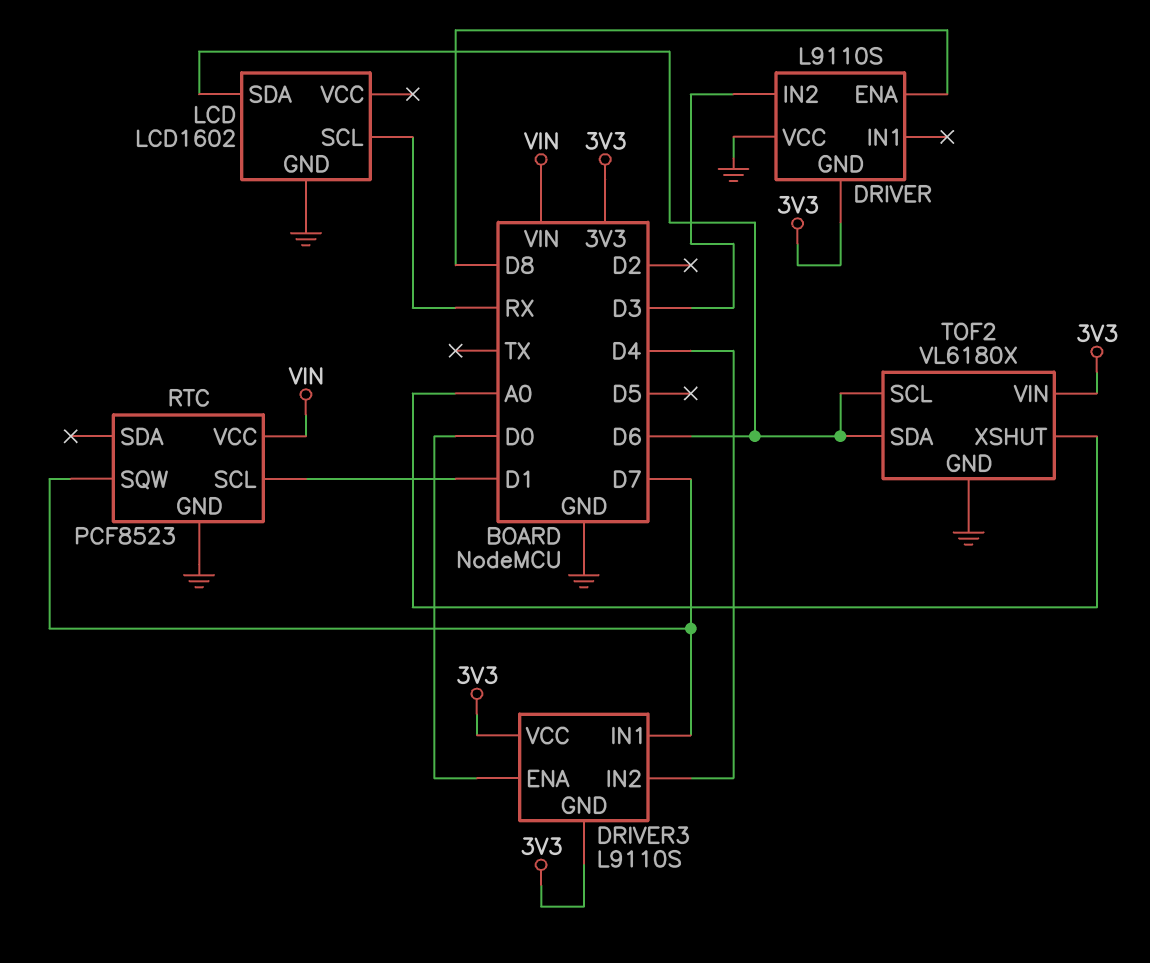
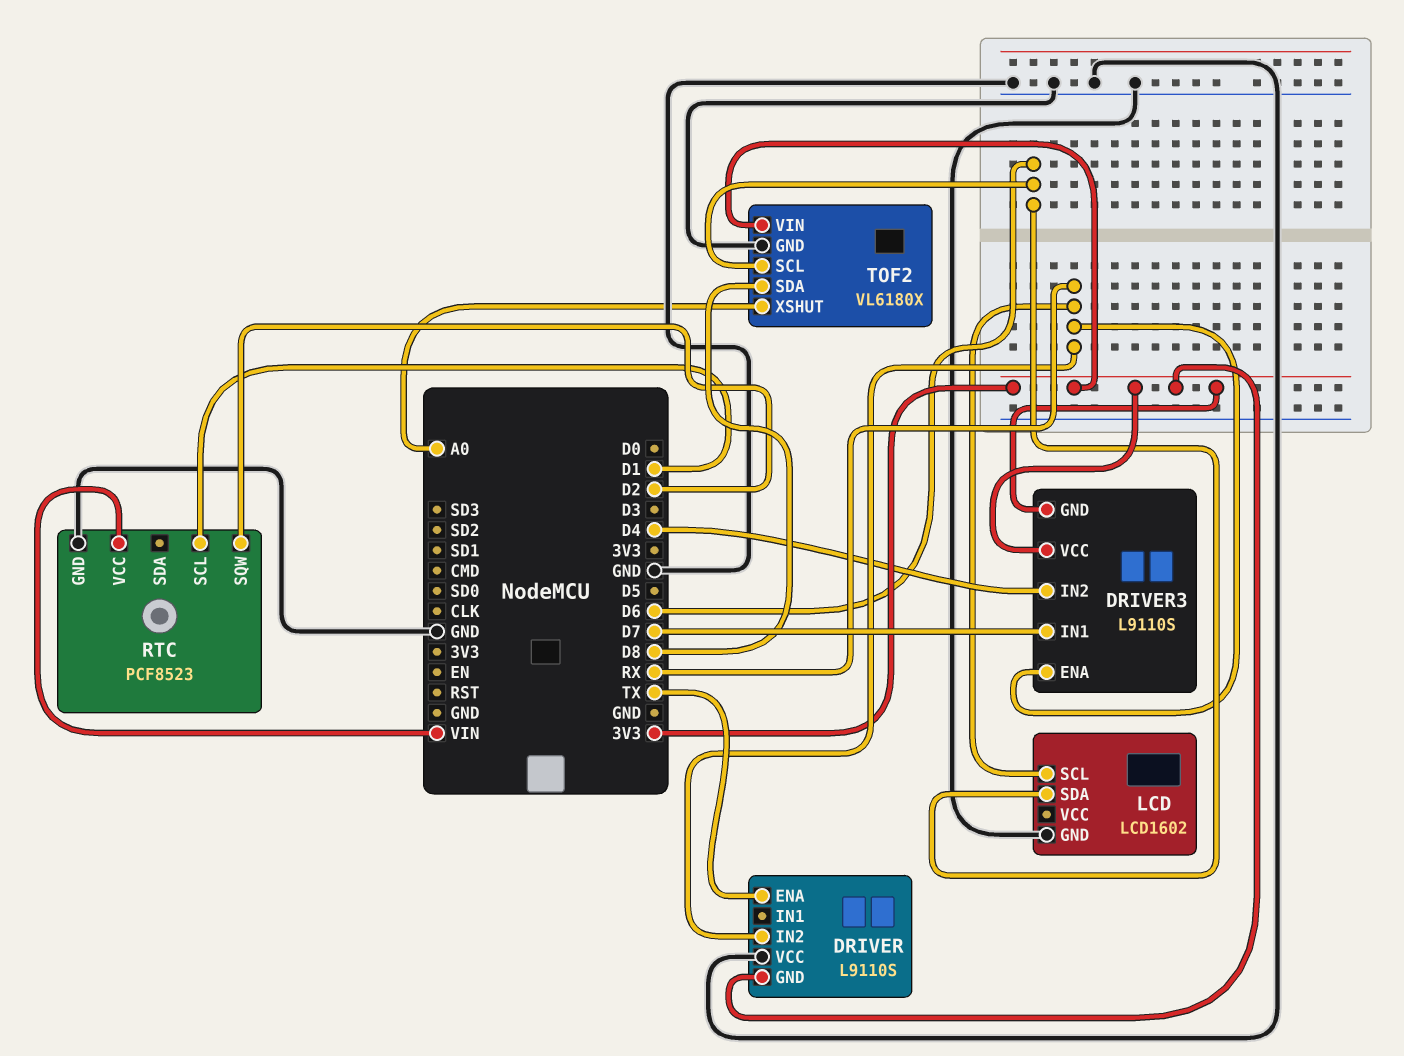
DRIVER pin ENA: D8 -> TX
DRIVER pin IN2: D3 -> RX
DRIVER3 pin ENA: D0 -> RX
RTC pin SQW: D7 -> D2
TOF2 pin SDA: D6 -> D8

